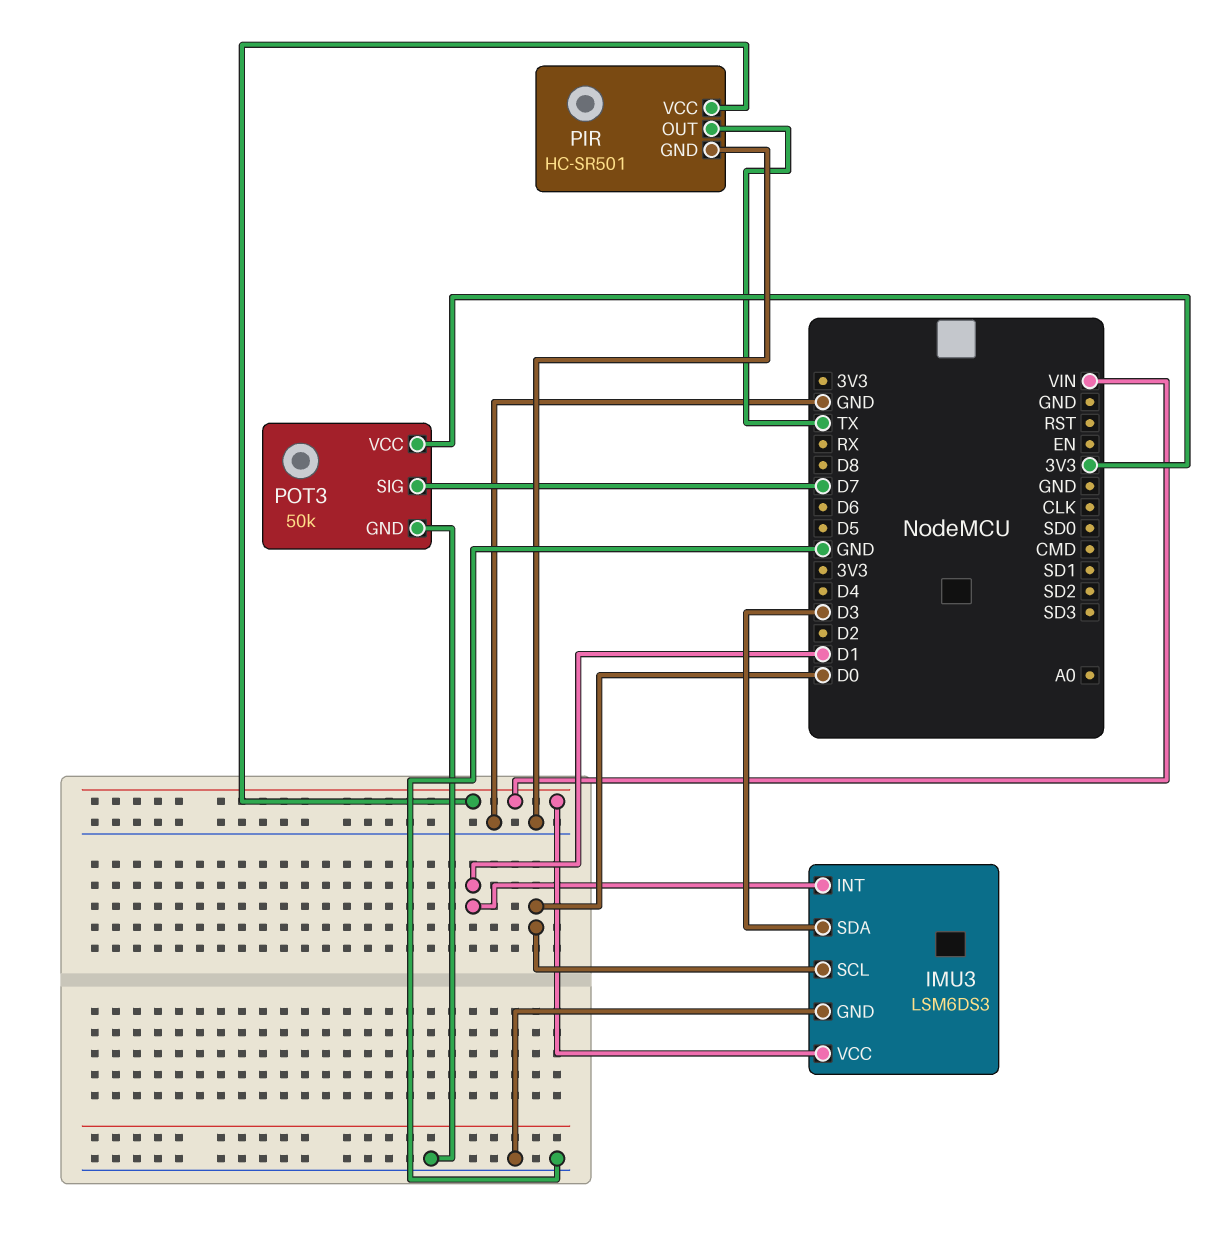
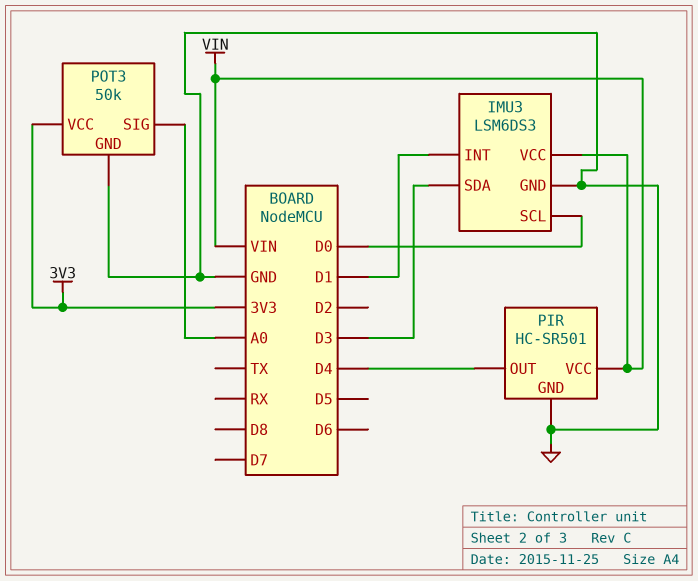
PIR pin OUT: TX -> D4
POT3 pin SIG: D7 -> A0

